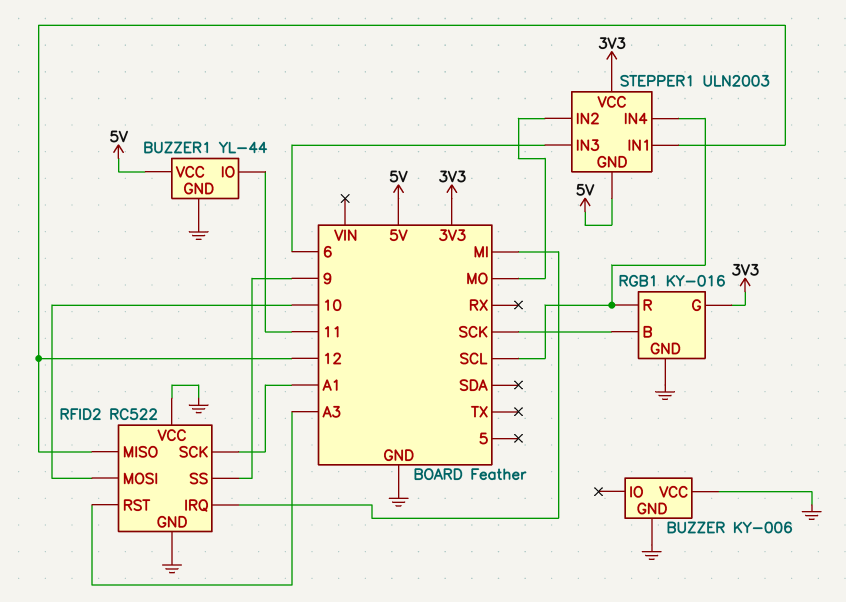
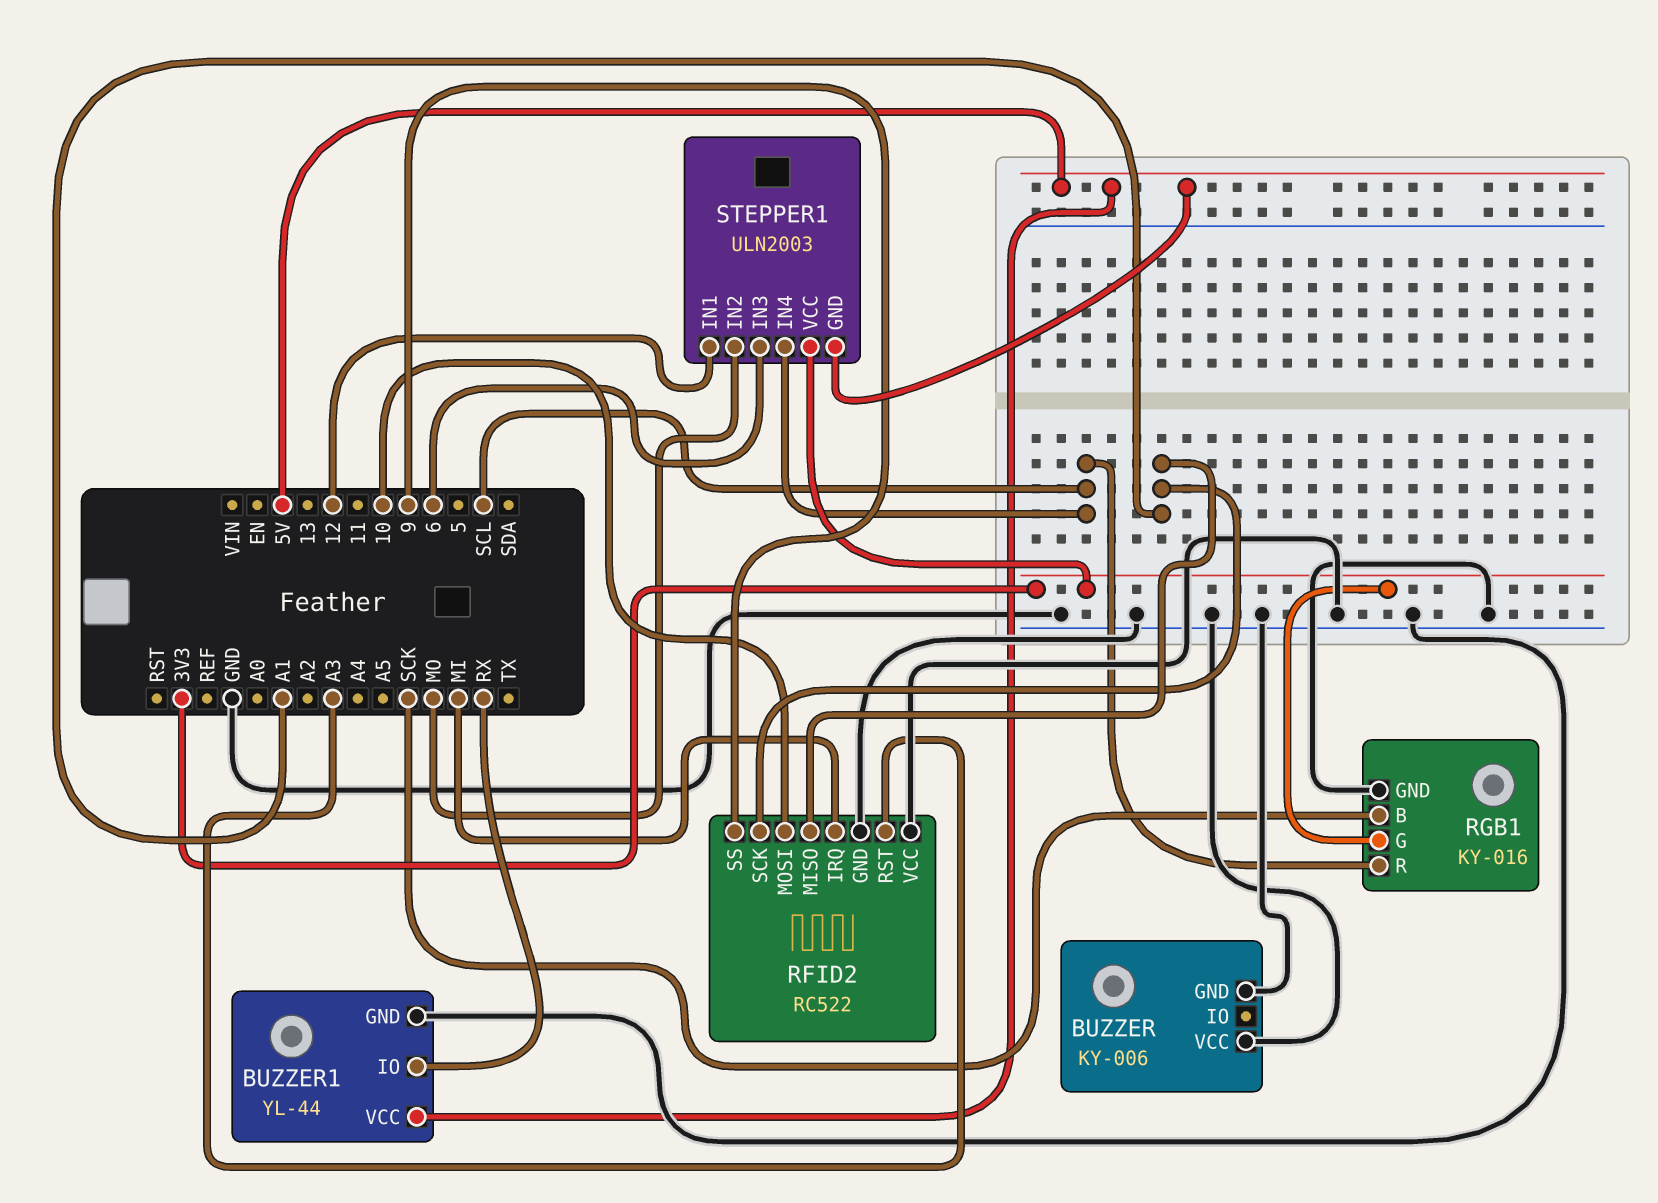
BUZZER1 pin IO: 11 -> RX
RFID2 pin MISO: 12 -> A1

